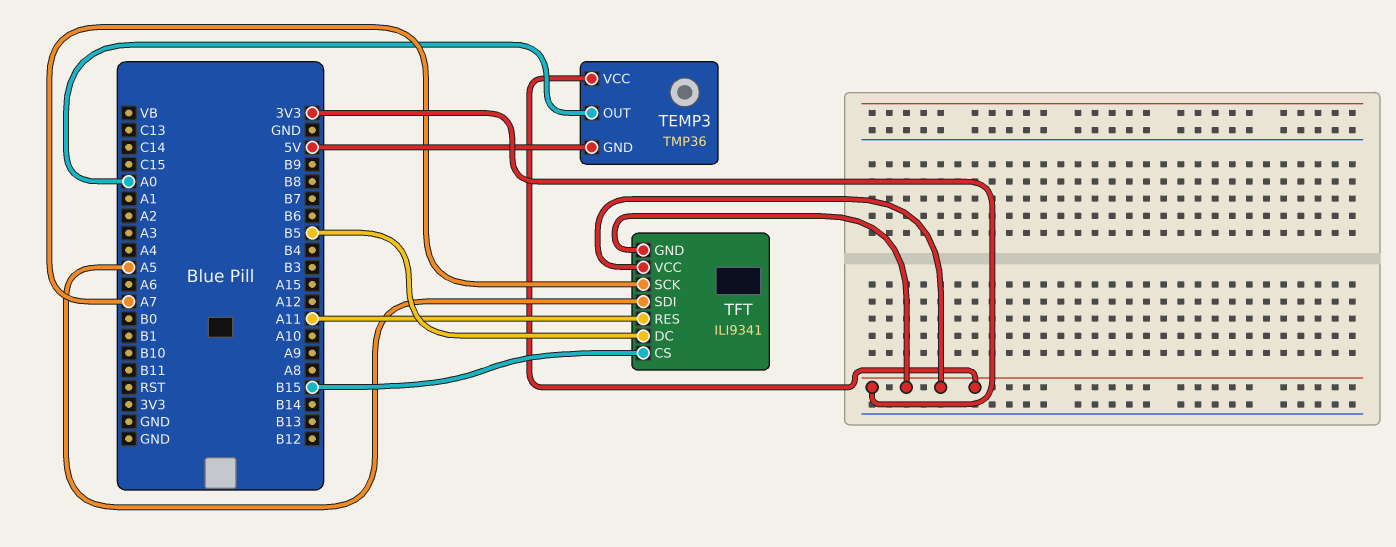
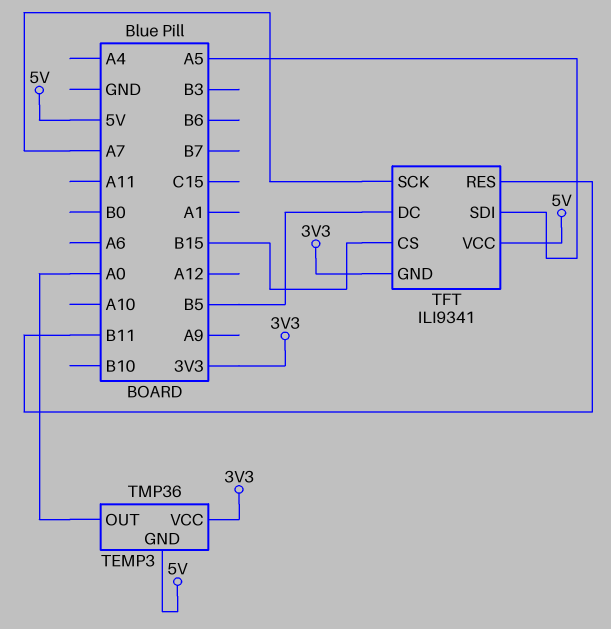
TFT pin RES: A11 -> B11
TFT pin VCC: 3V3 -> 5V

